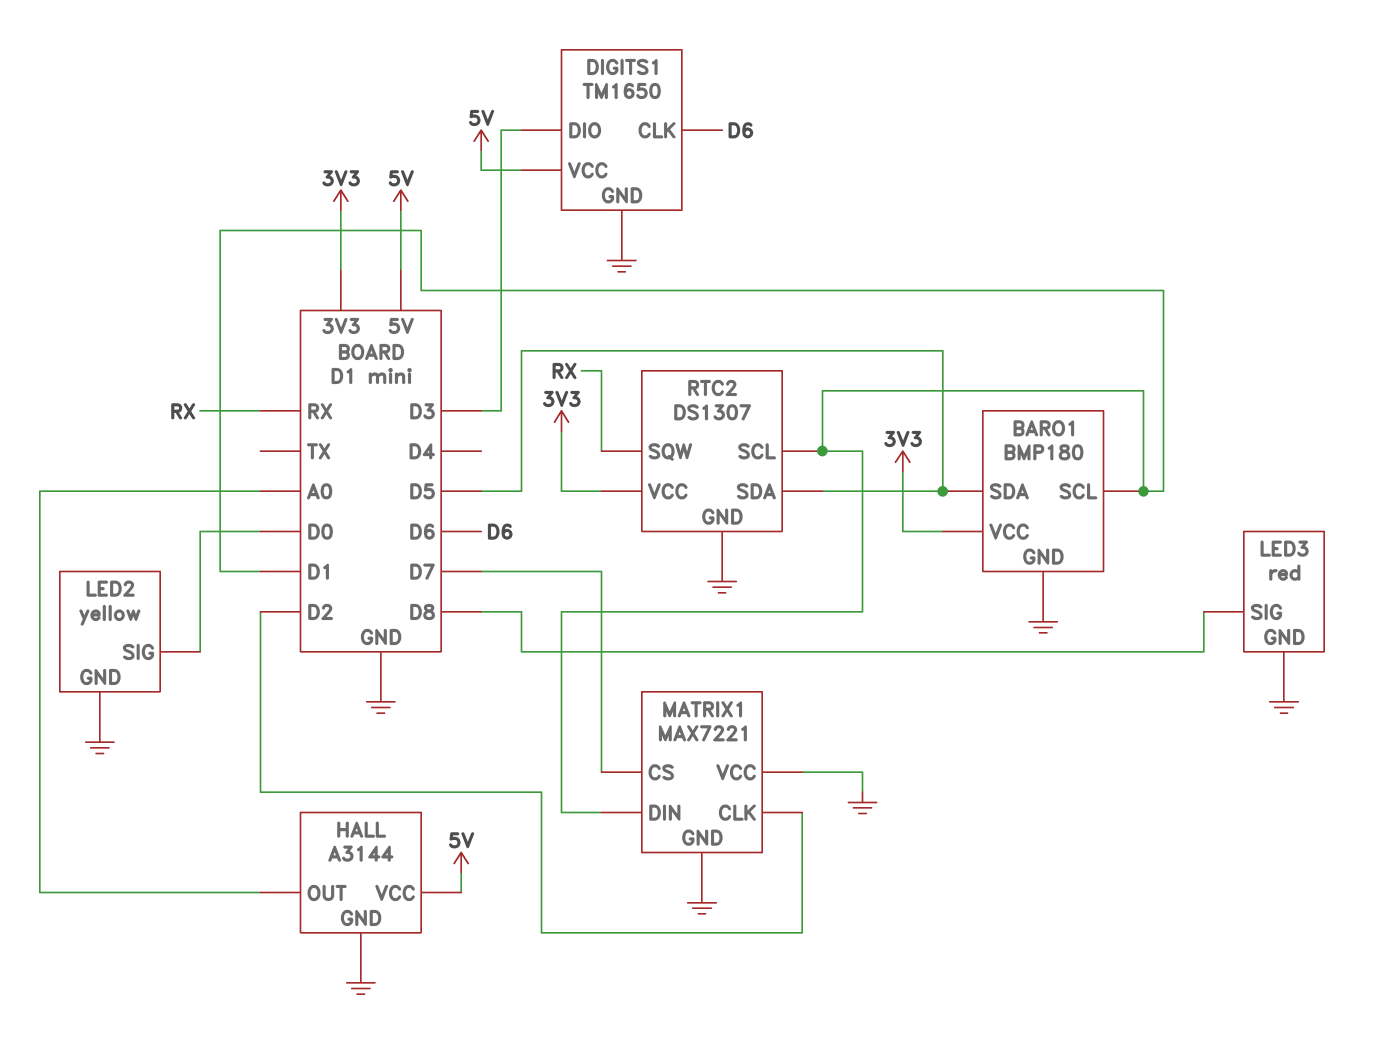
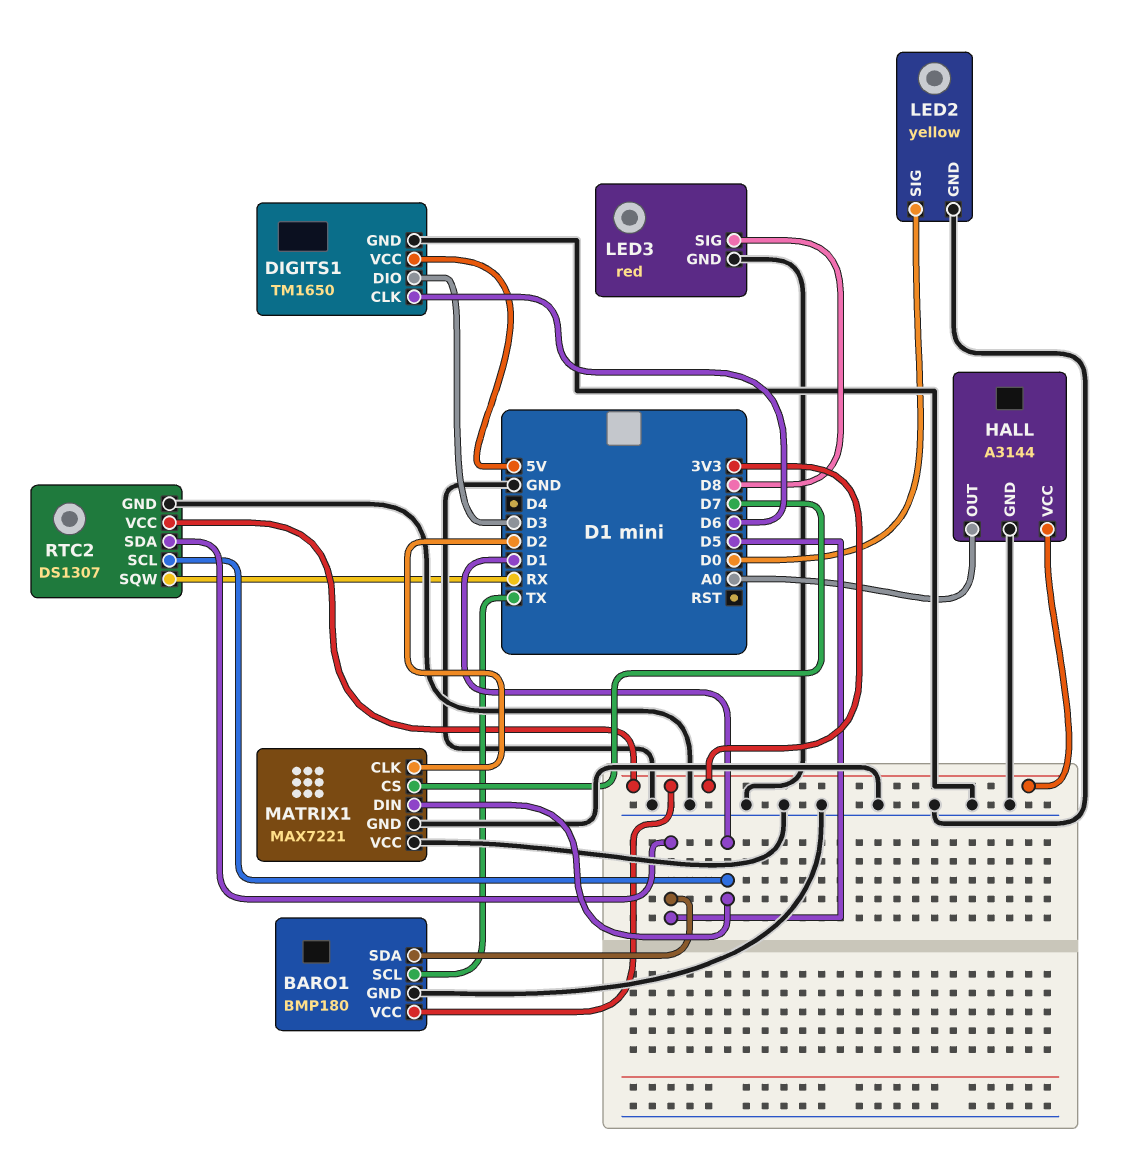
BARO1 pin SCL: D1 -> TX
HALL pin VCC: 5V -> 3V3

